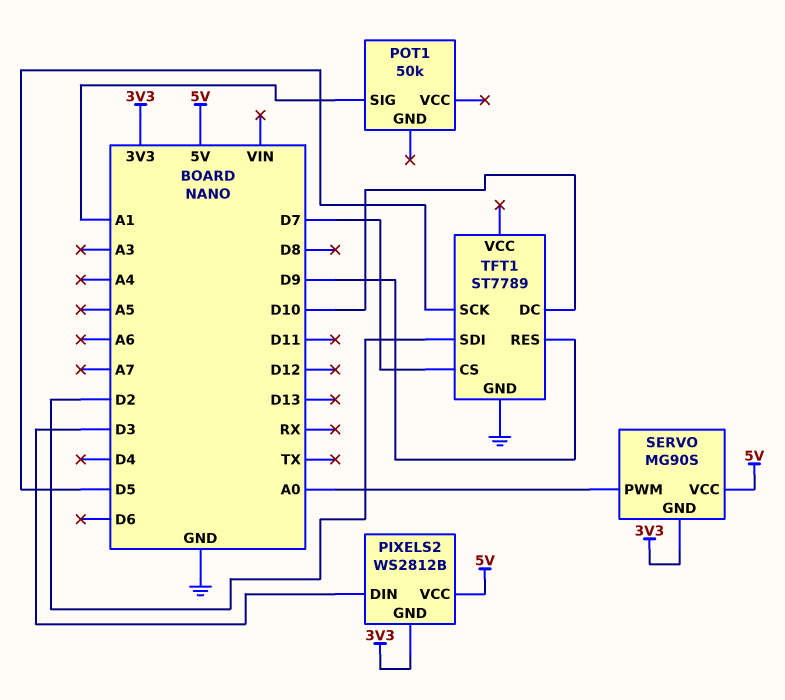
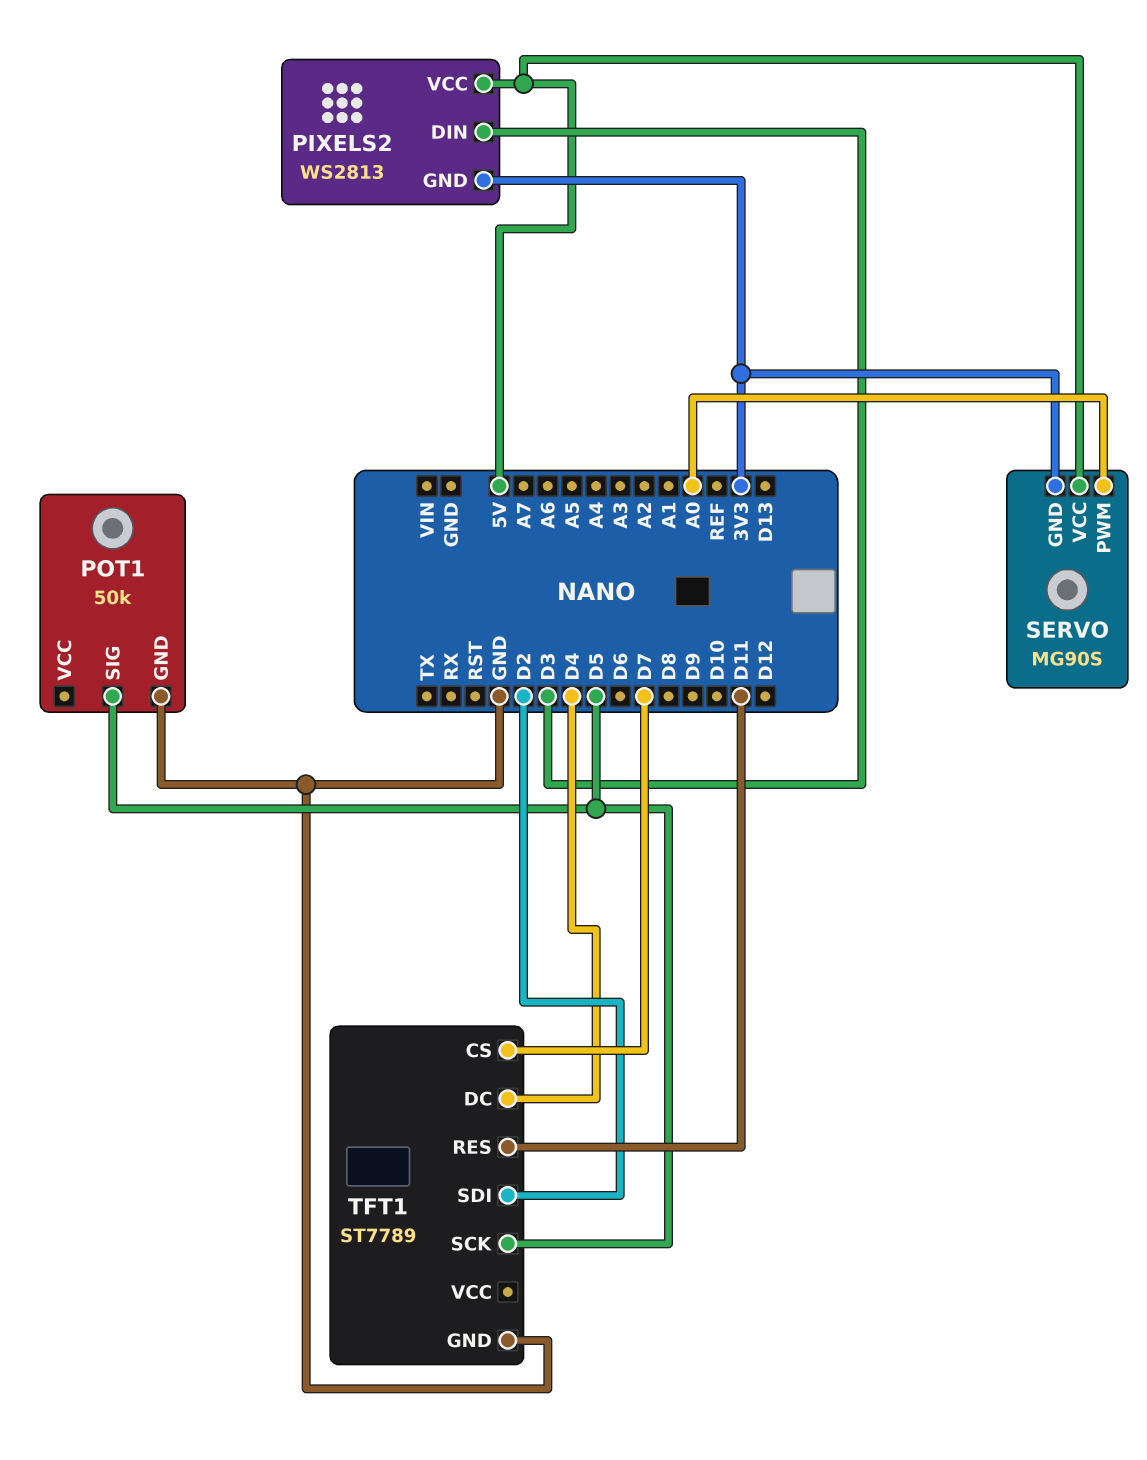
PIXELS2: WS2812B -> WS2813
POT1 pin GND: none -> GND
POT1 pin SIG: A1 -> D5
TFT1 pin DC: D10 -> D4
TFT1 pin RES: D9 -> D11

